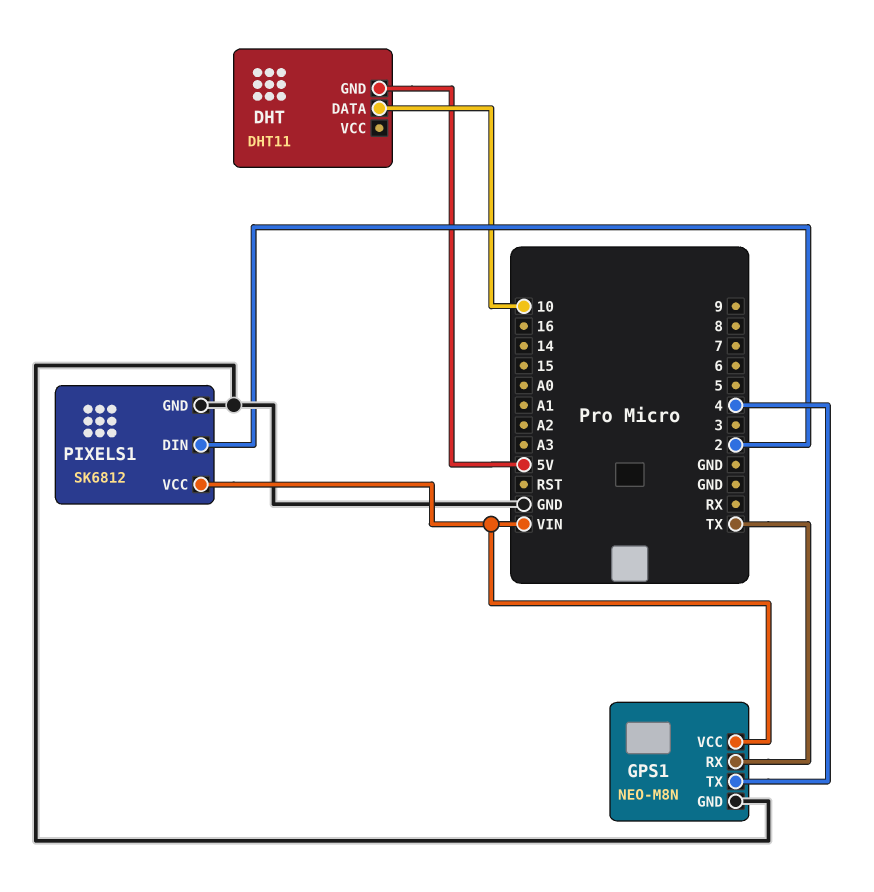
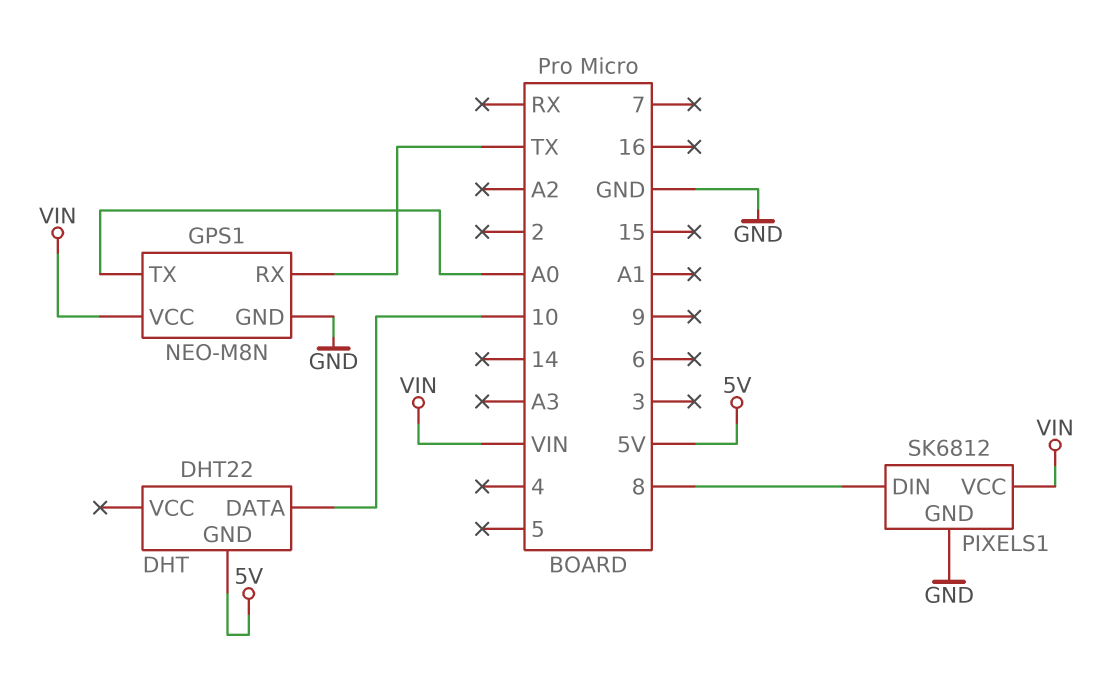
DHT: DHT11 -> DHT22
GPS1 pin TX: 4 -> A0
PIXELS1 pin DIN: 2 -> 8

